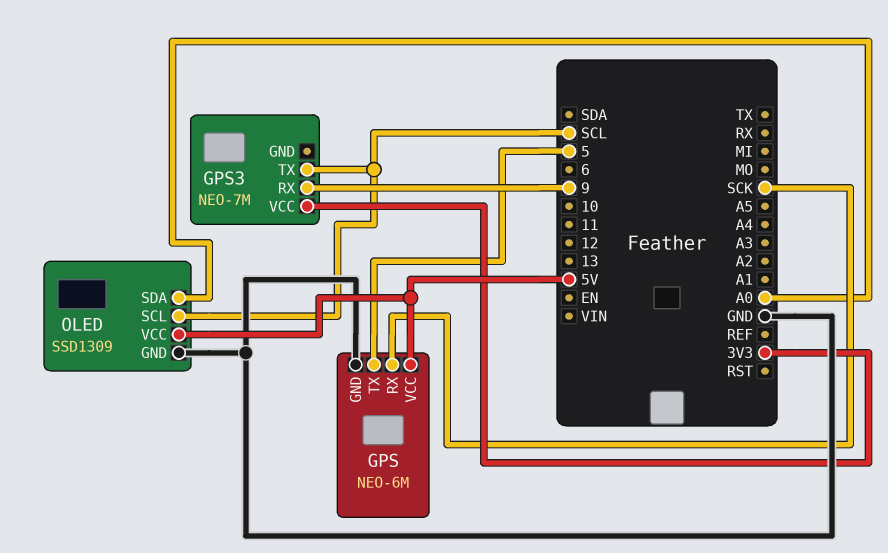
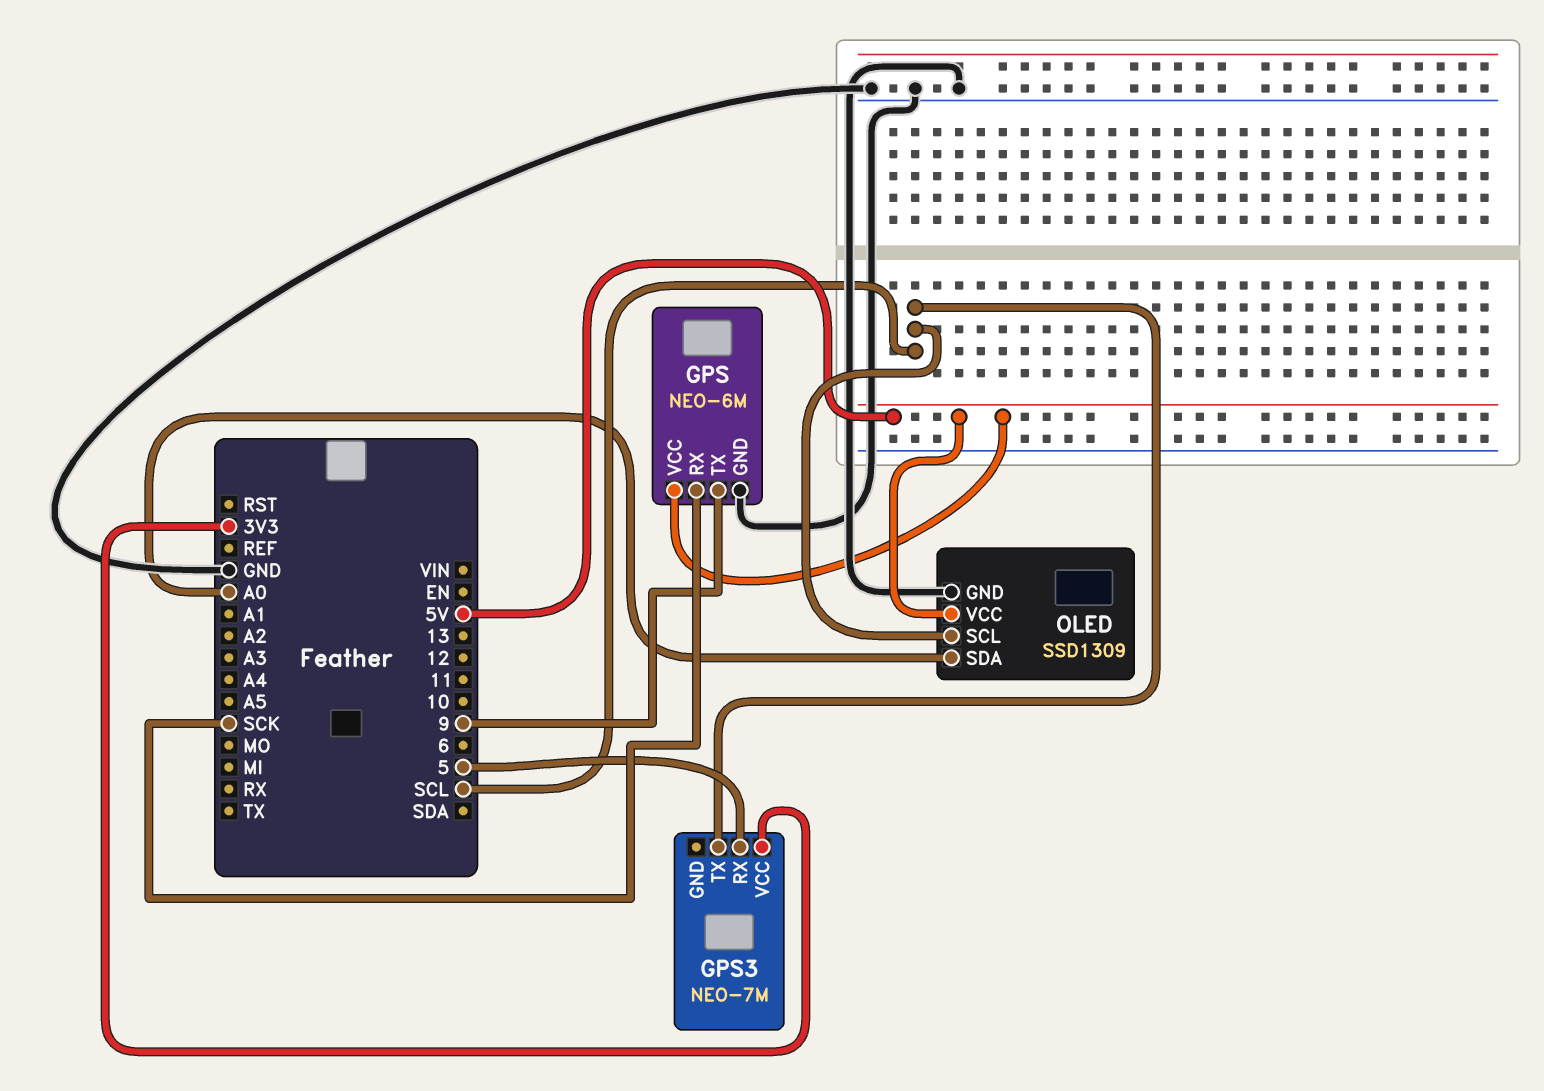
GPS pin TX: 5 -> 9
GPS3 pin RX: 9 -> 5

